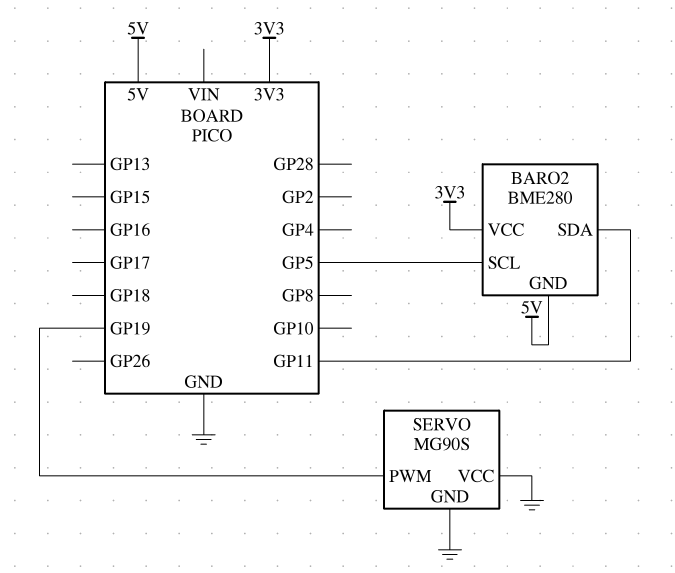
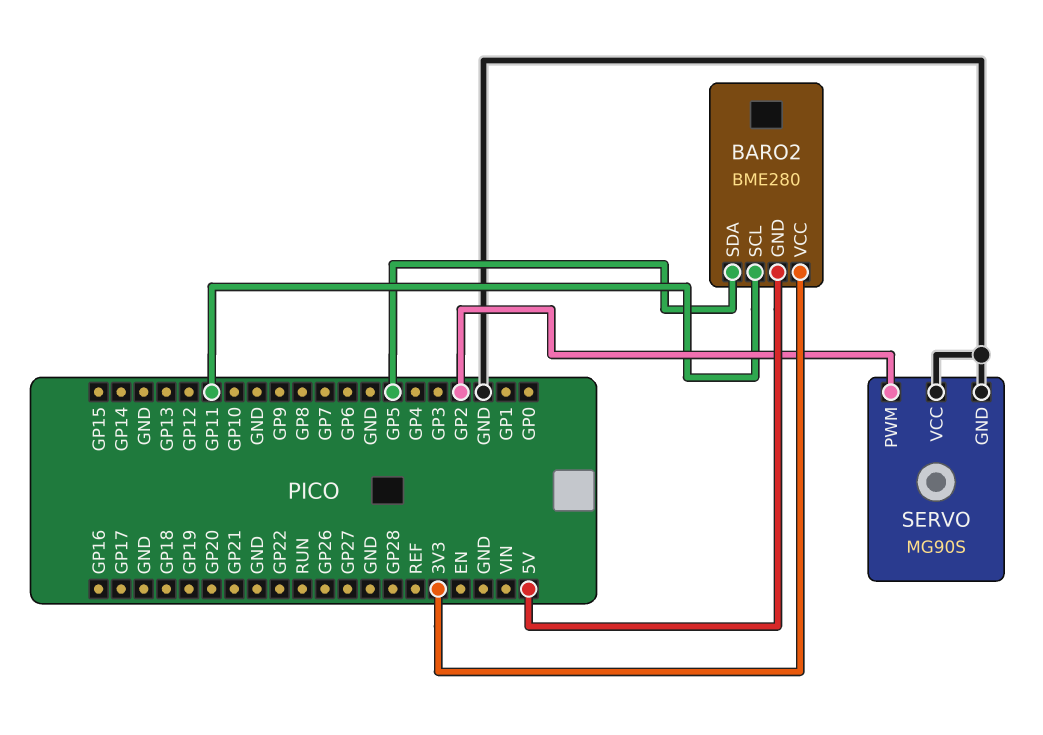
BARO2 pin SCL: GP5 -> GP11
BARO2 pin SDA: GP11 -> GP5
SERVO pin PWM: GP19 -> GP2

